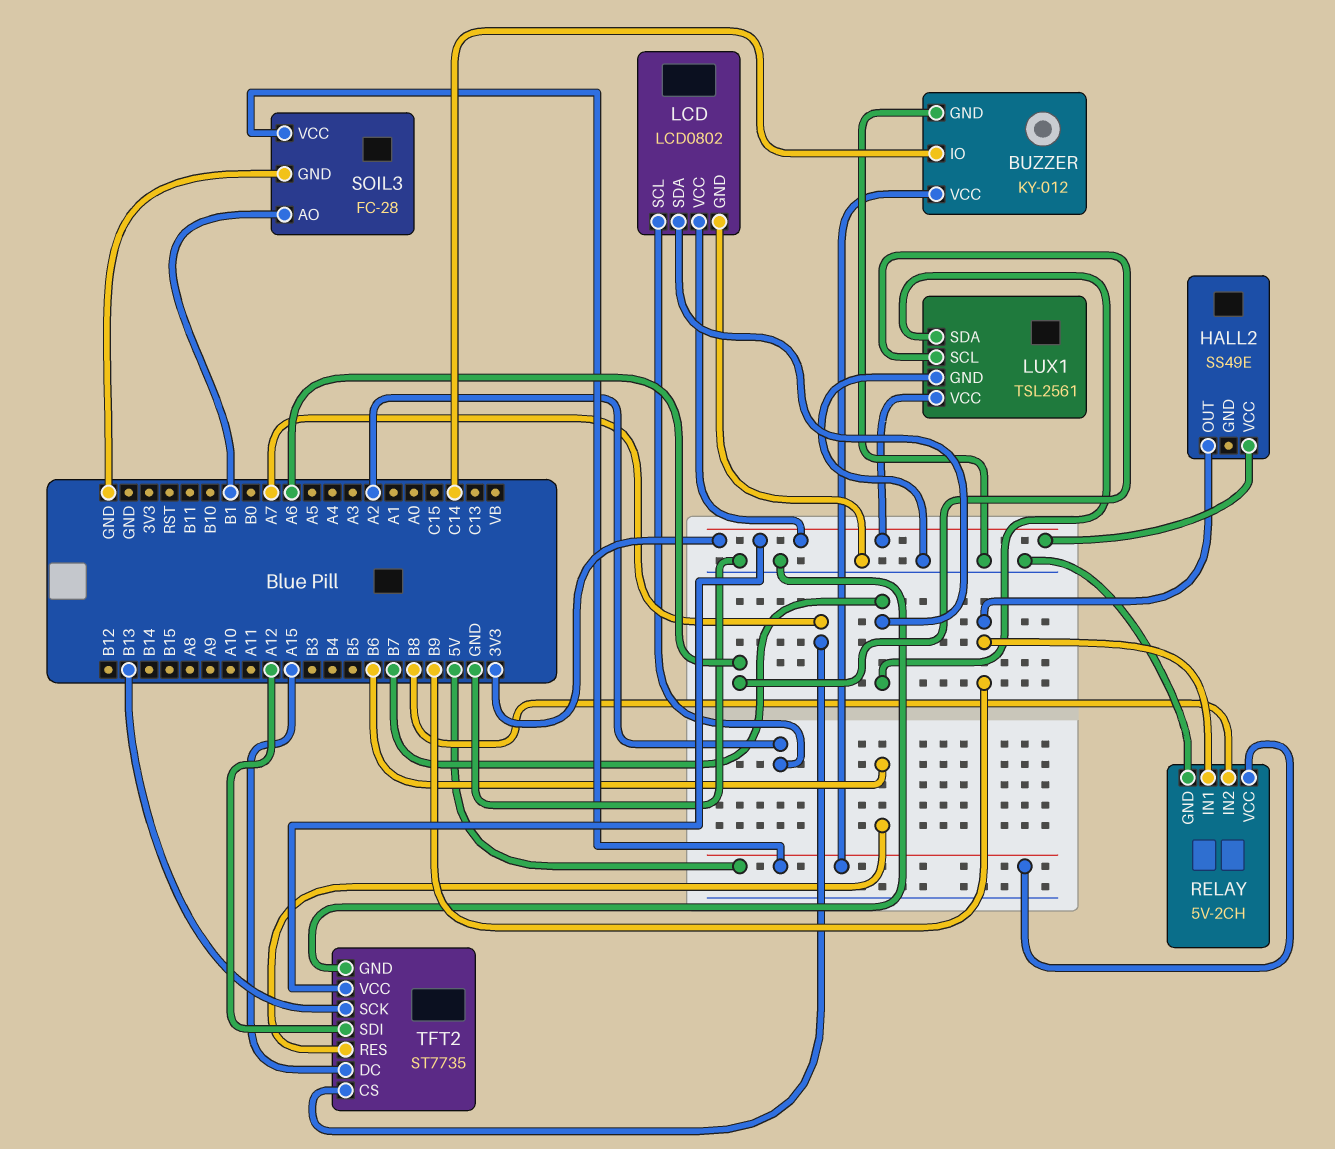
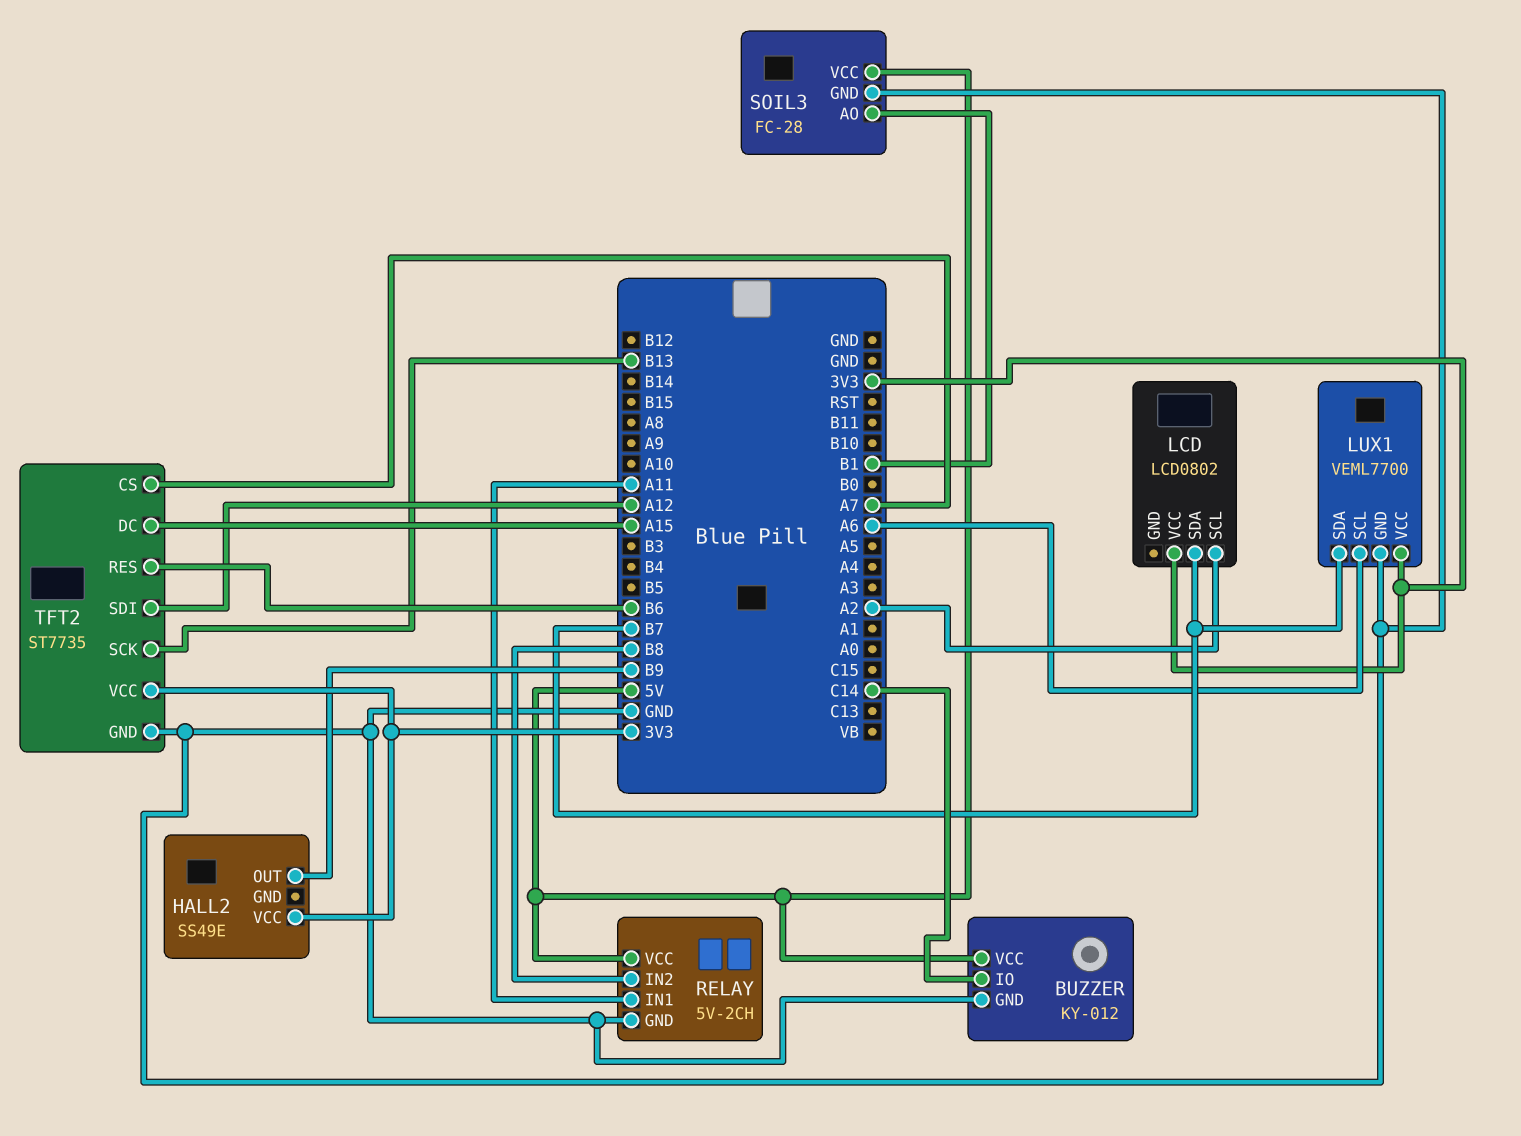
LCD pin GND: GND -> none
LUX1: TSL2561 -> VEML7700
RELAY pin IN1: B9 -> A11

